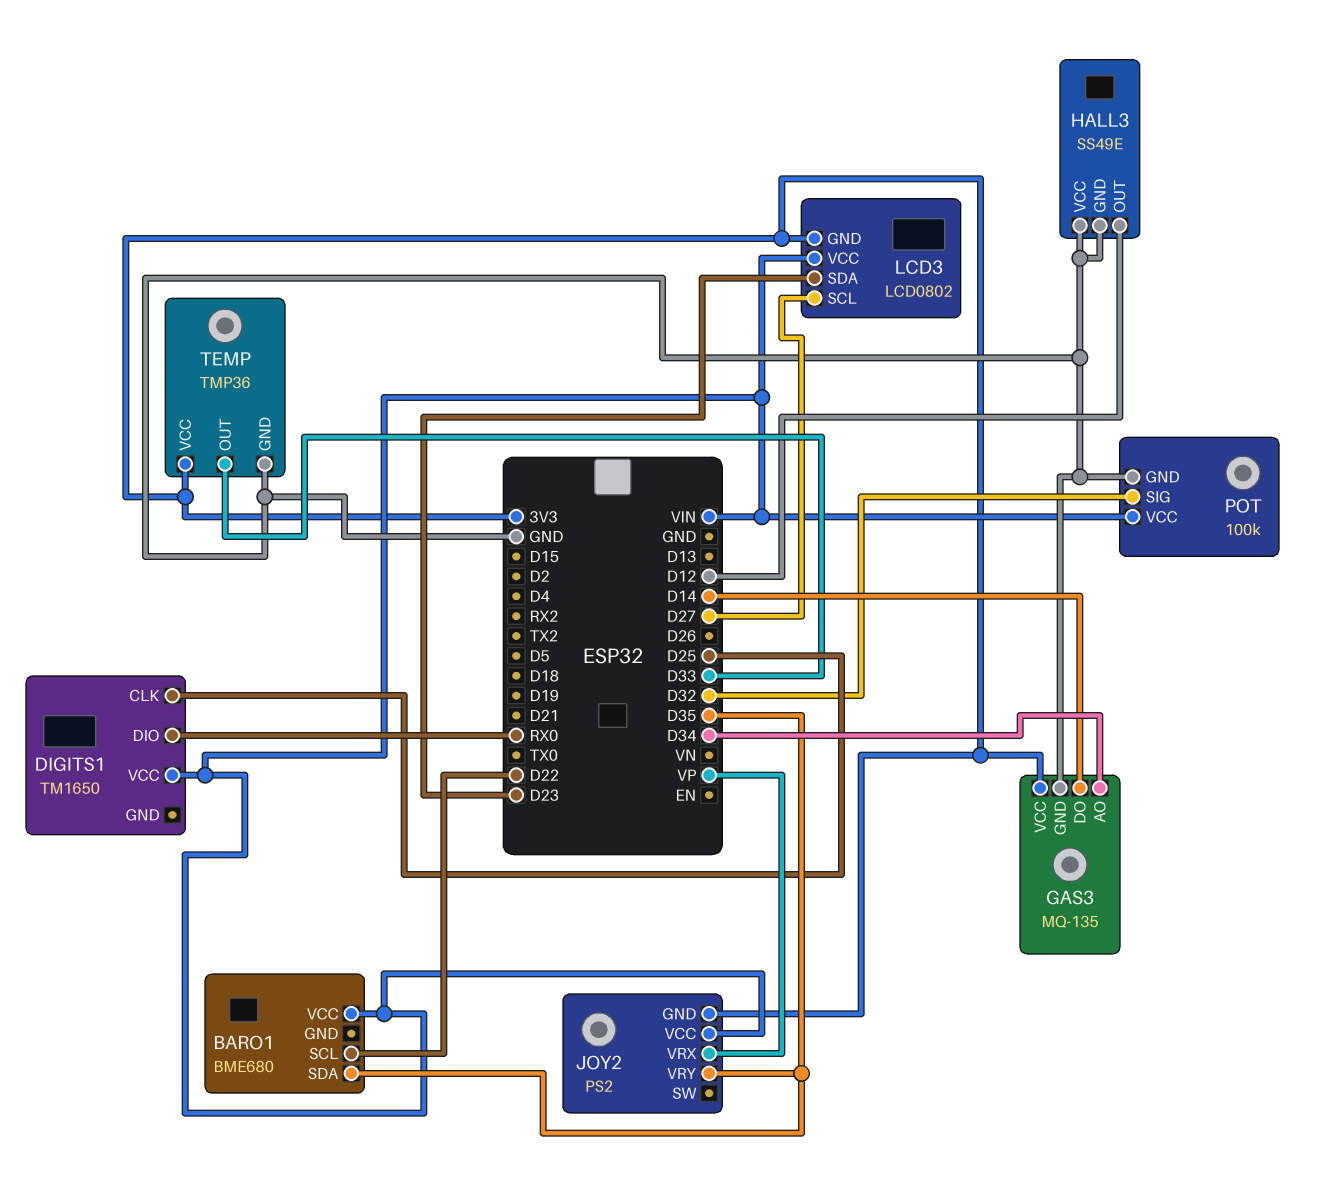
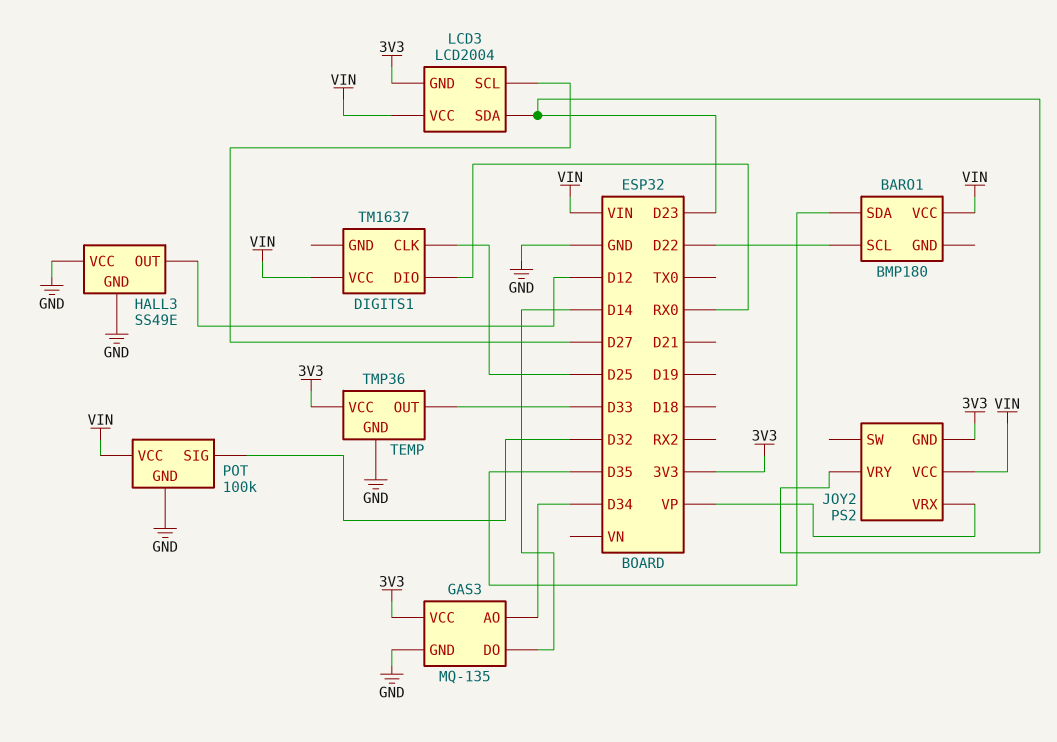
BARO1: BME680 -> BMP180
DIGITS1: TM1650 -> TM1637
JOY2 pin VRY: D35 -> D23
LCD3: LCD0802 -> LCD2004

